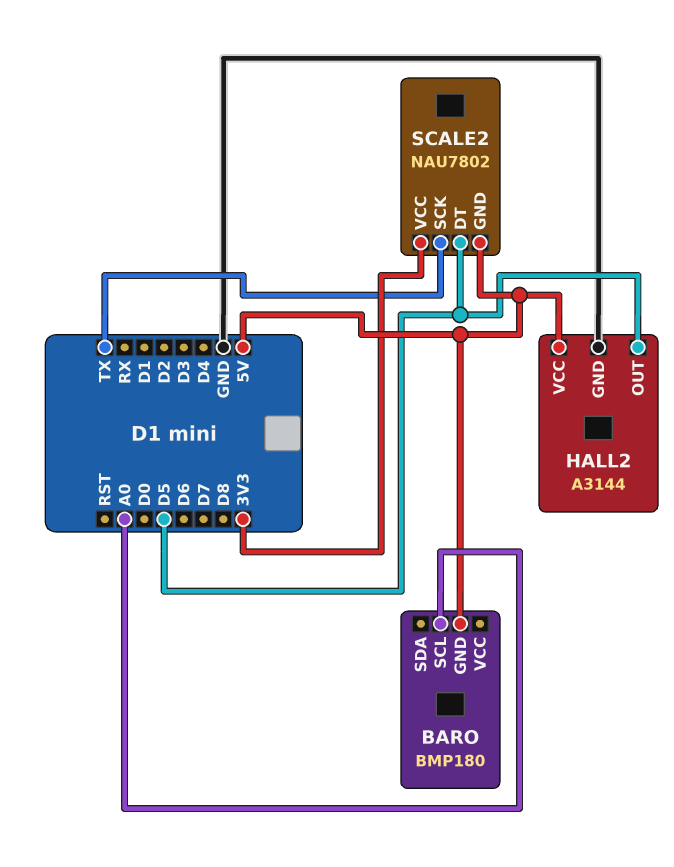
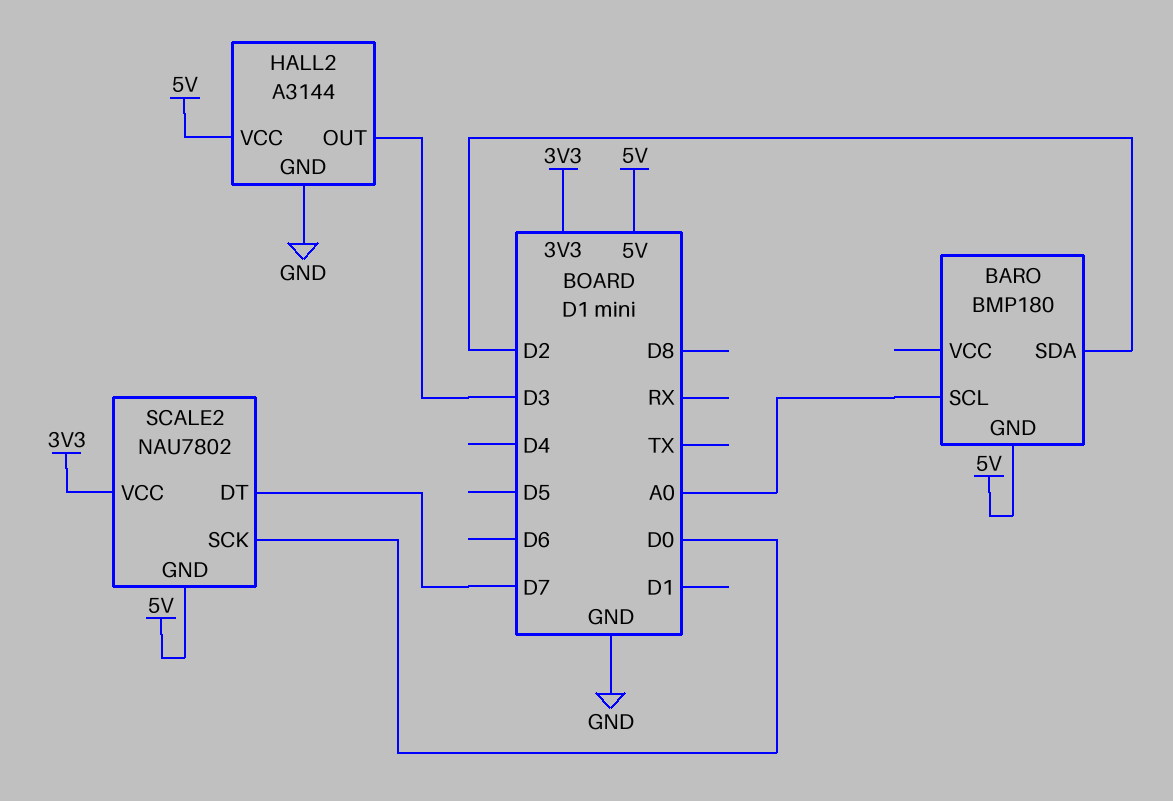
BARO pin SDA: none -> D2
HALL2 pin OUT: D5 -> D3
SCALE2 pin DT: D5 -> D7
SCALE2 pin SCK: TX -> D0

